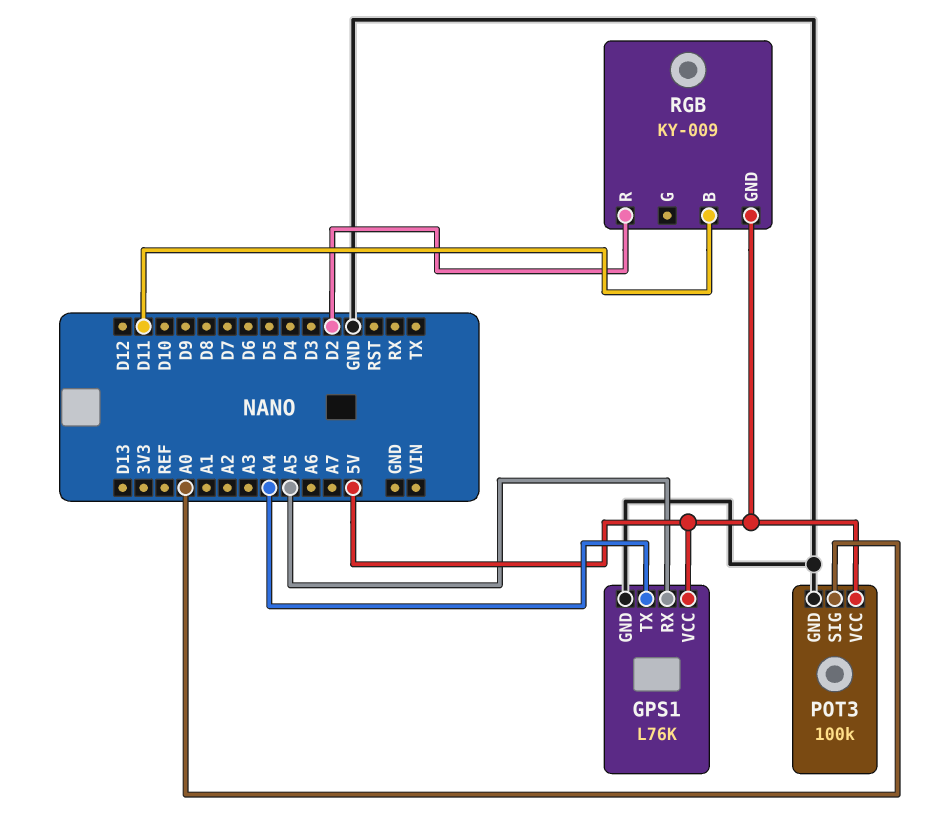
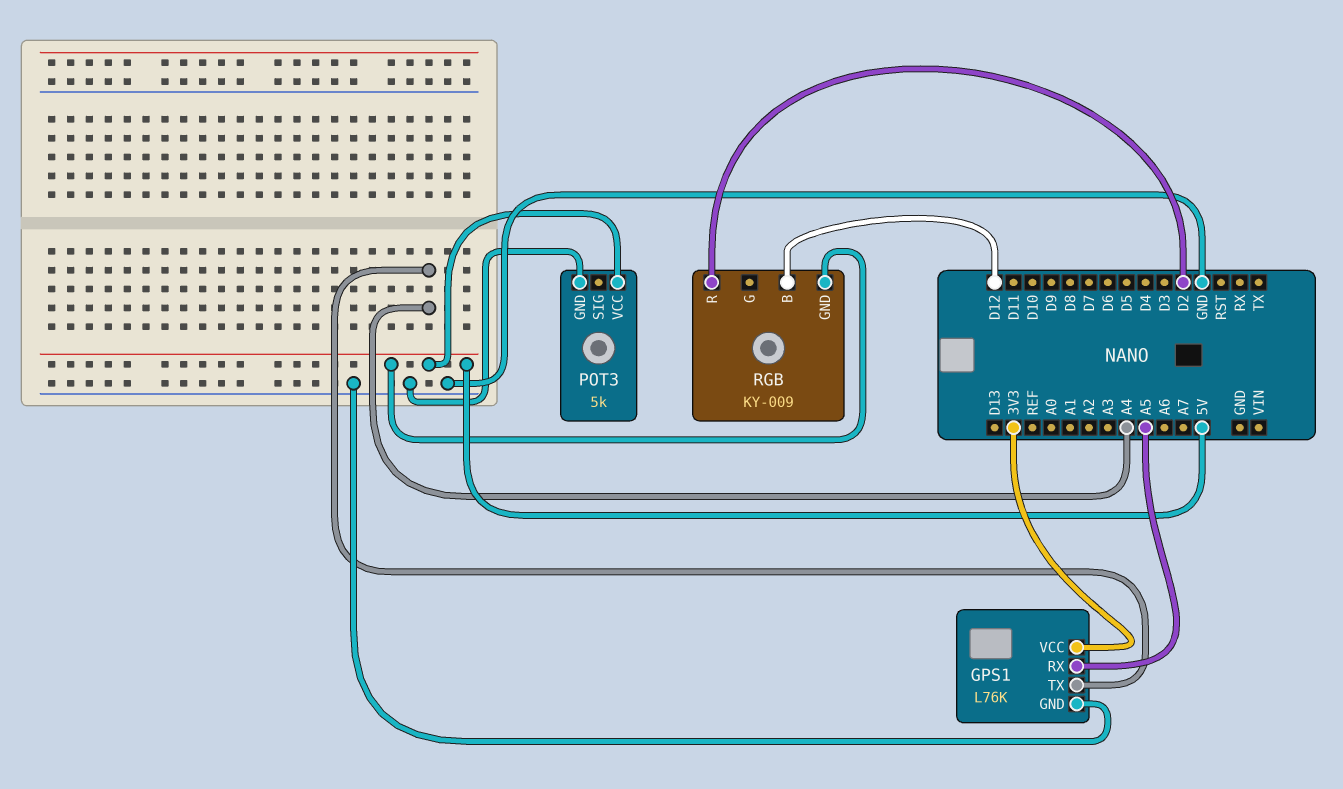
GPS1 pin VCC: 5V -> 3V3
POT3: 100k -> 5k
POT3 pin SIG: A0 -> none
RGB pin B: D11 -> D12

